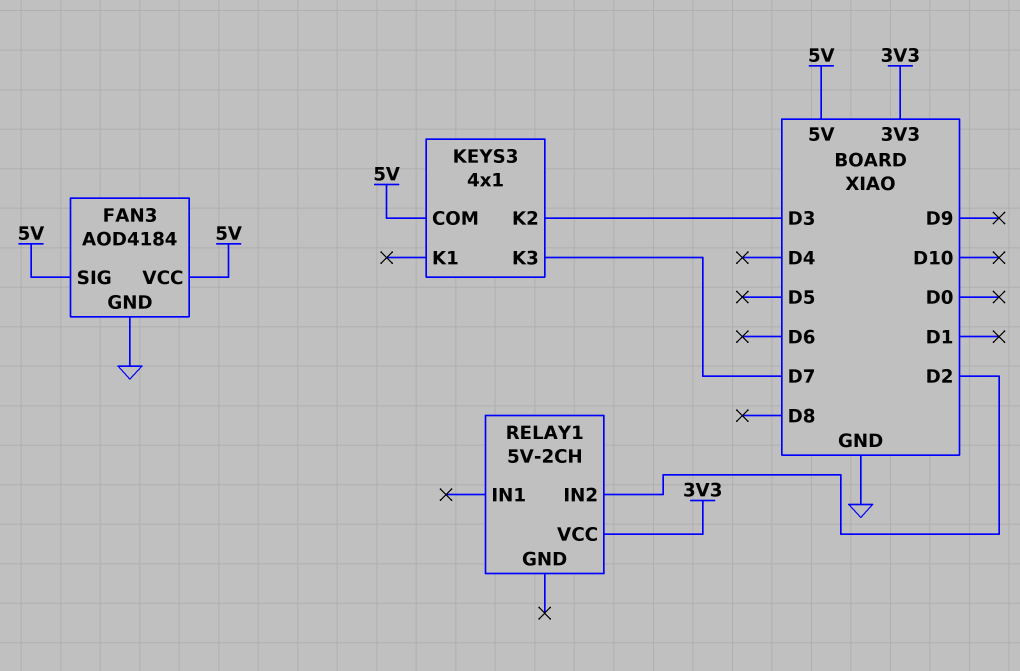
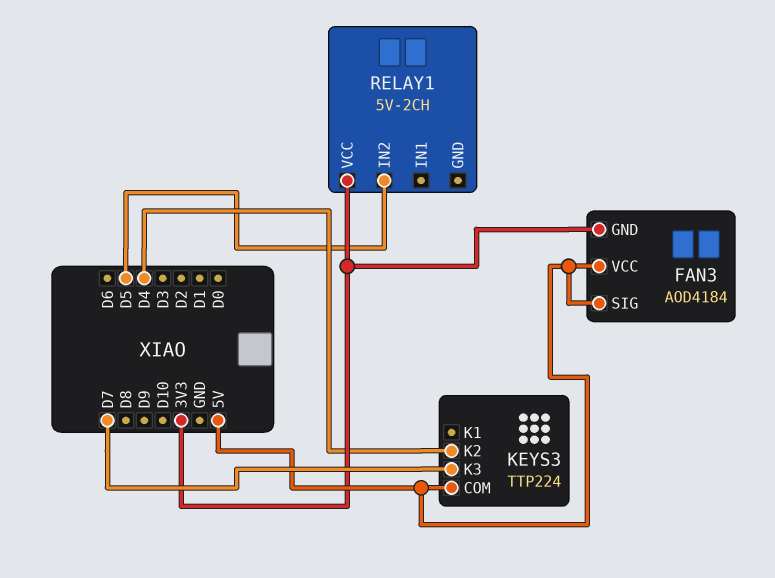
FAN3 pin GND: GND -> 3V3
KEYS3: 4x1 -> TTP224
KEYS3 pin K2: D3 -> D4
RELAY1 pin IN2: D2 -> D5

